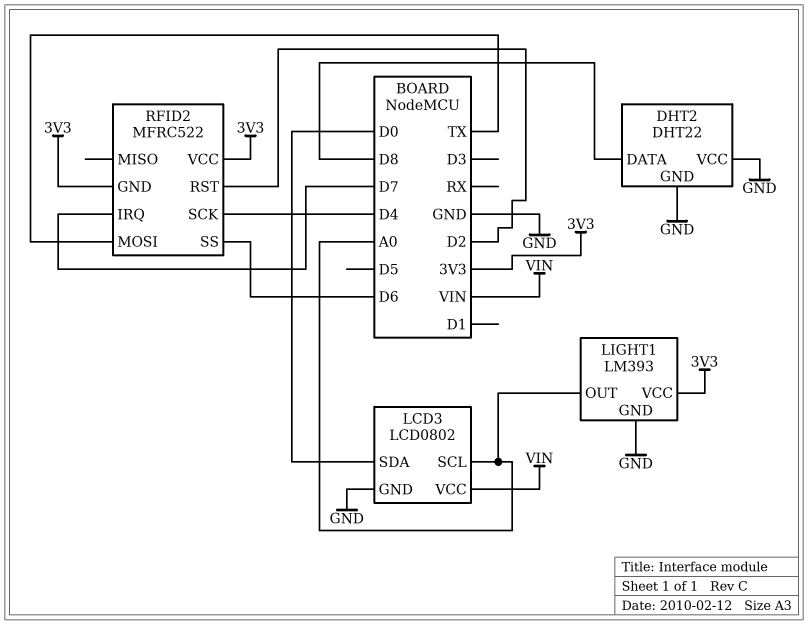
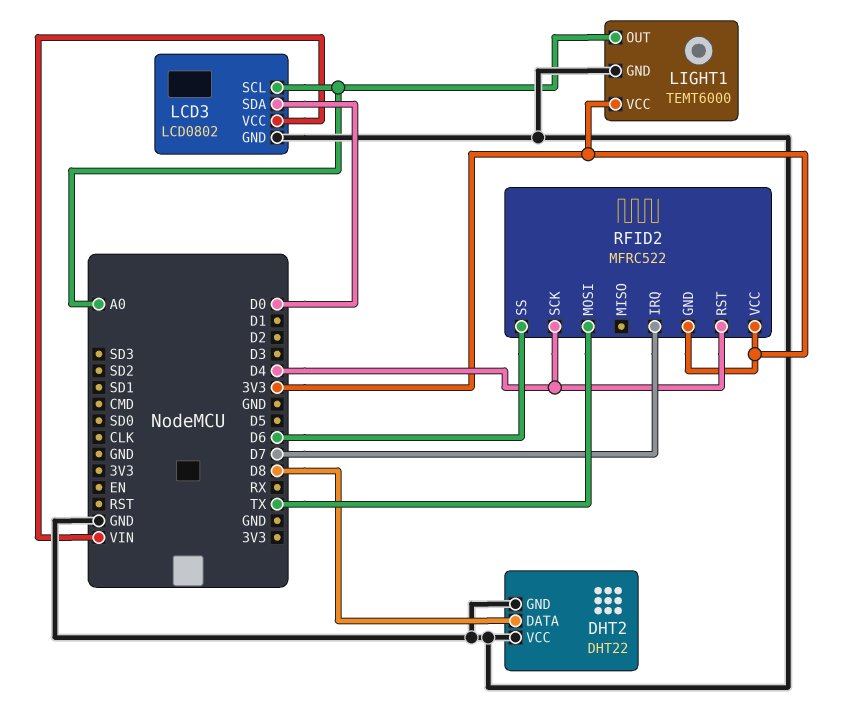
LIGHT1: LM393 -> TEMT6000
RFID2 pin RST: D2 -> D4

